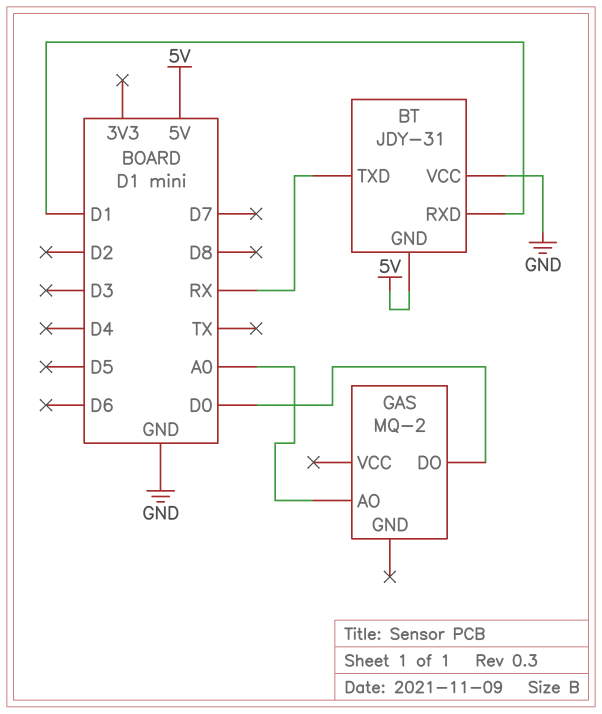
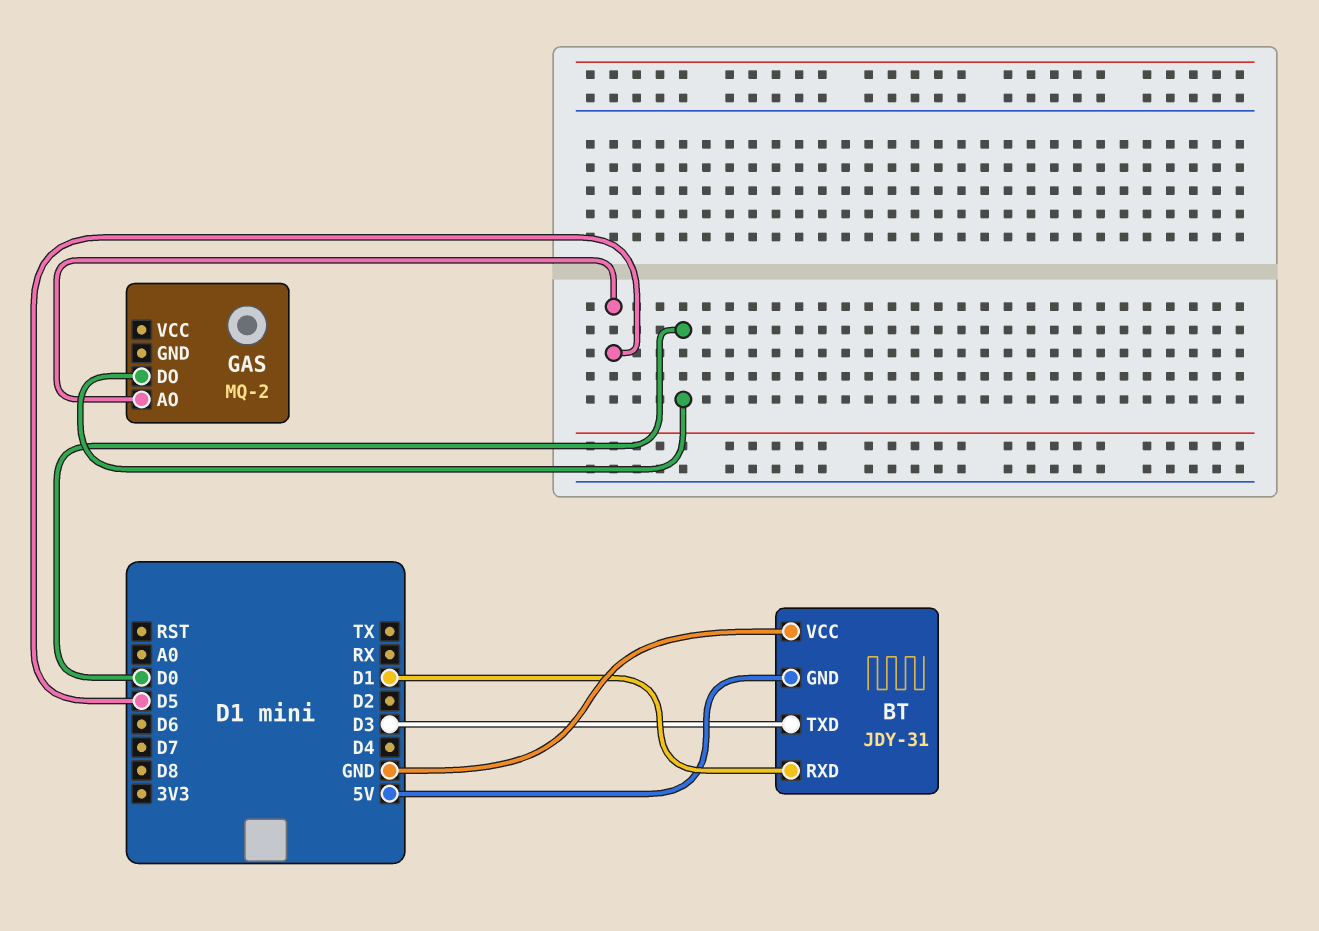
BT pin TXD: RX -> D3
GAS pin AO: A0 -> D5

